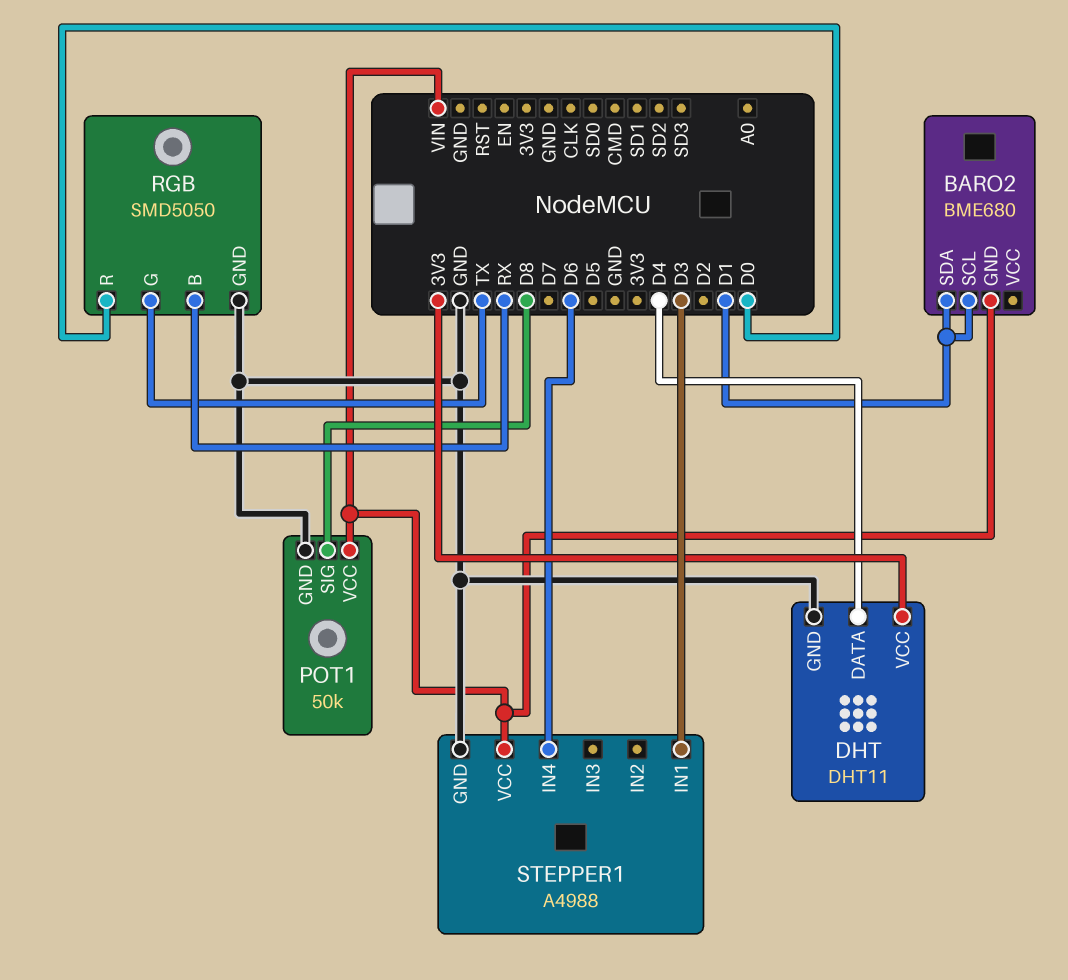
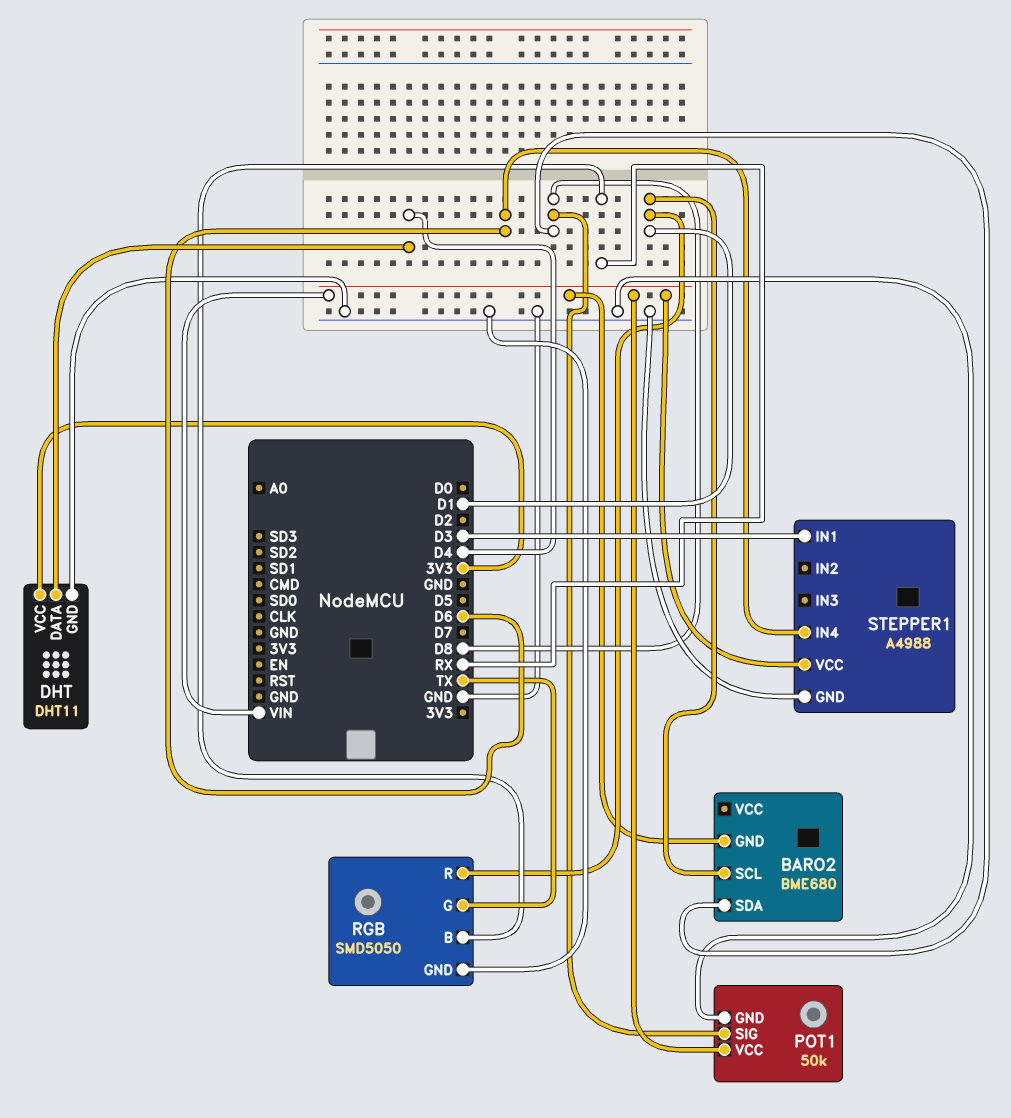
BARO2 pin SDA: D1 -> D8
RGB pin R: D0 -> D1

